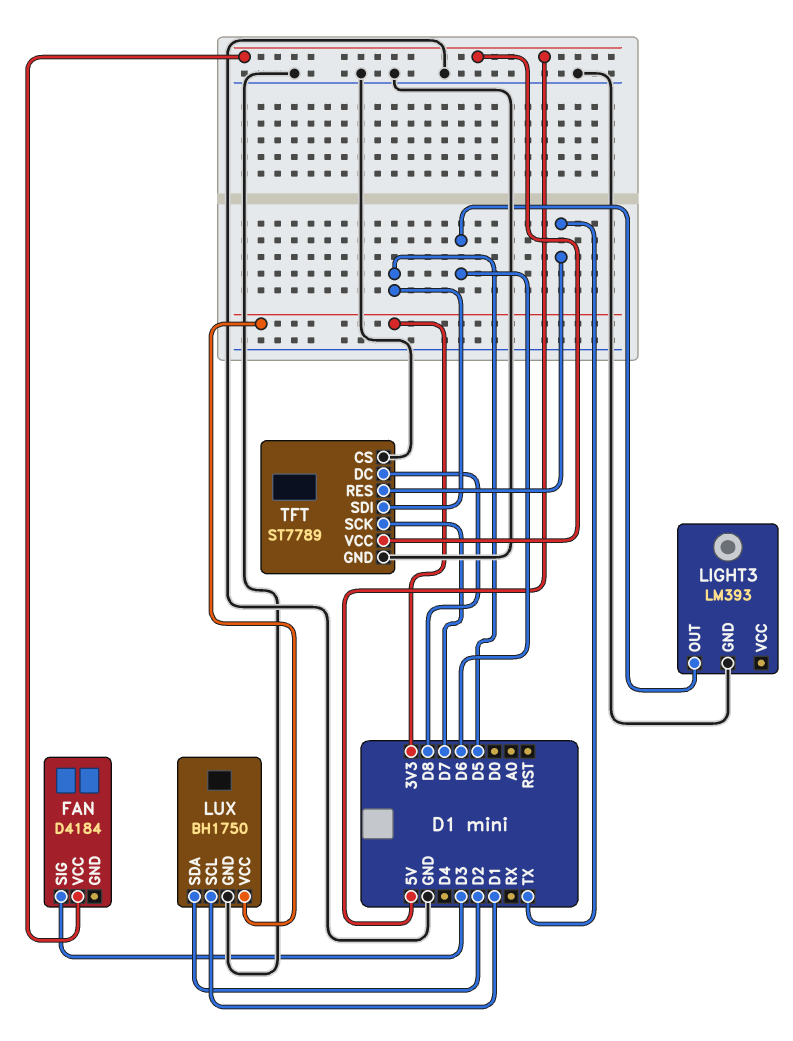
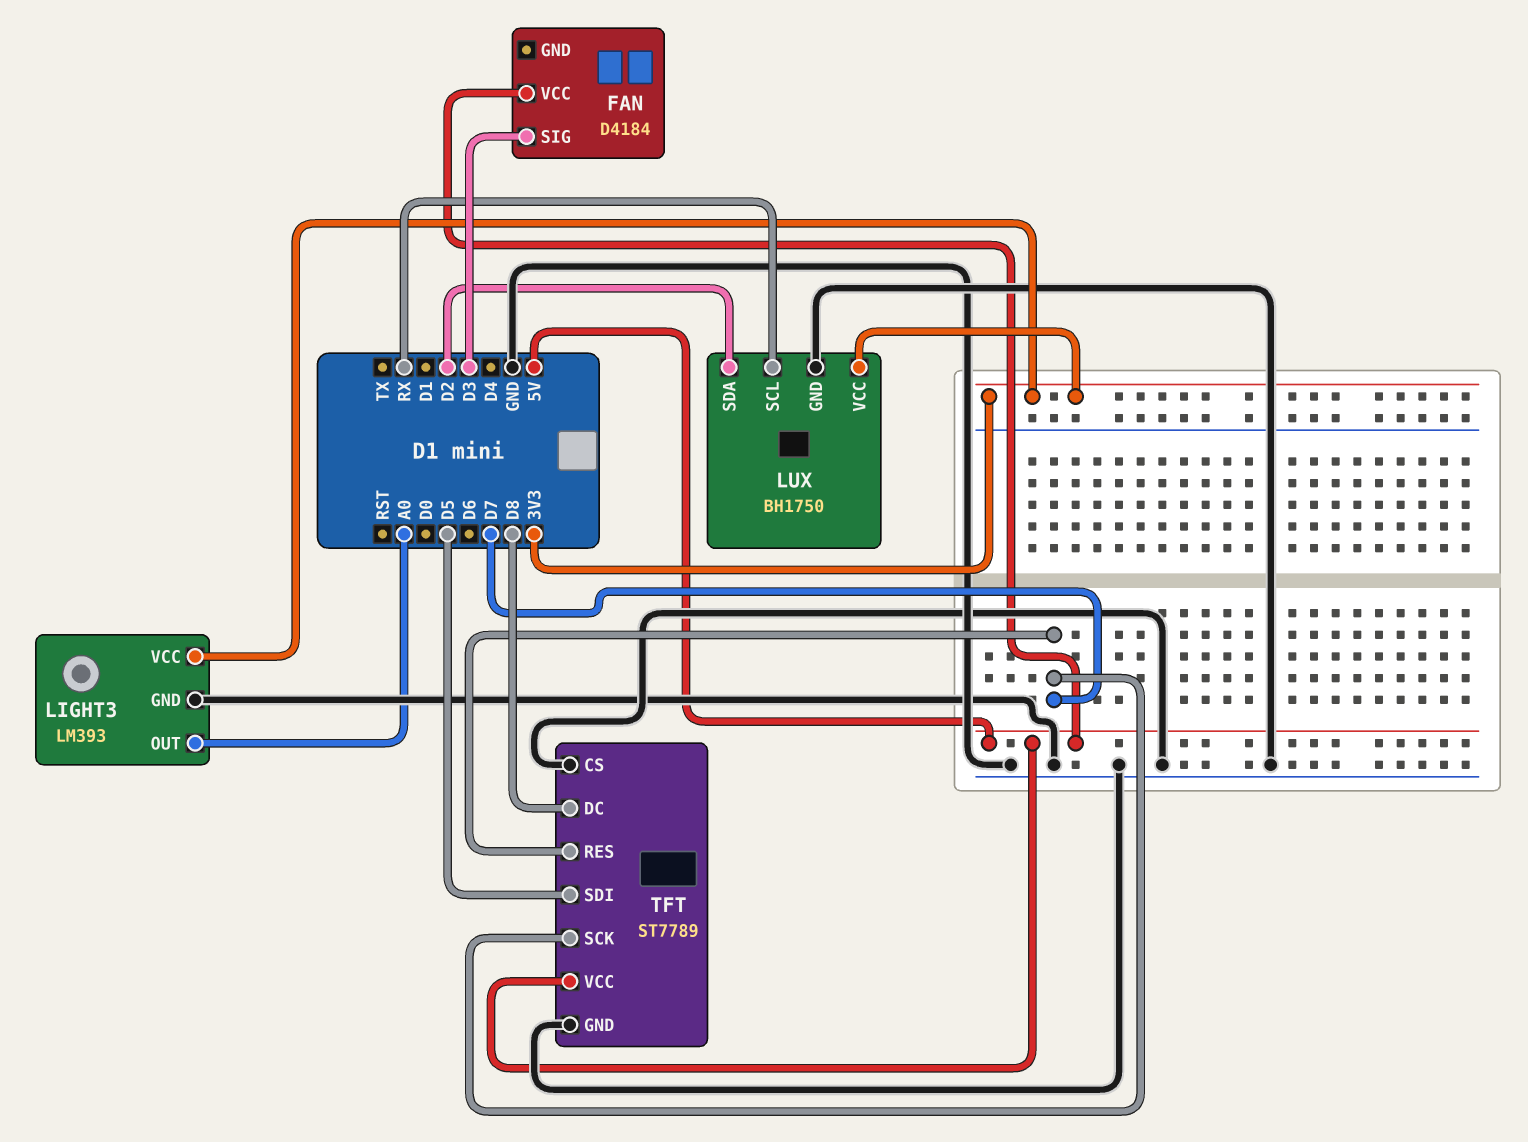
LIGHT3 pin OUT: D6 -> A0
LIGHT3 pin VCC: none -> 3V3
LUX pin SCL: D1 -> RX
TFT pin RES: TX -> D7

